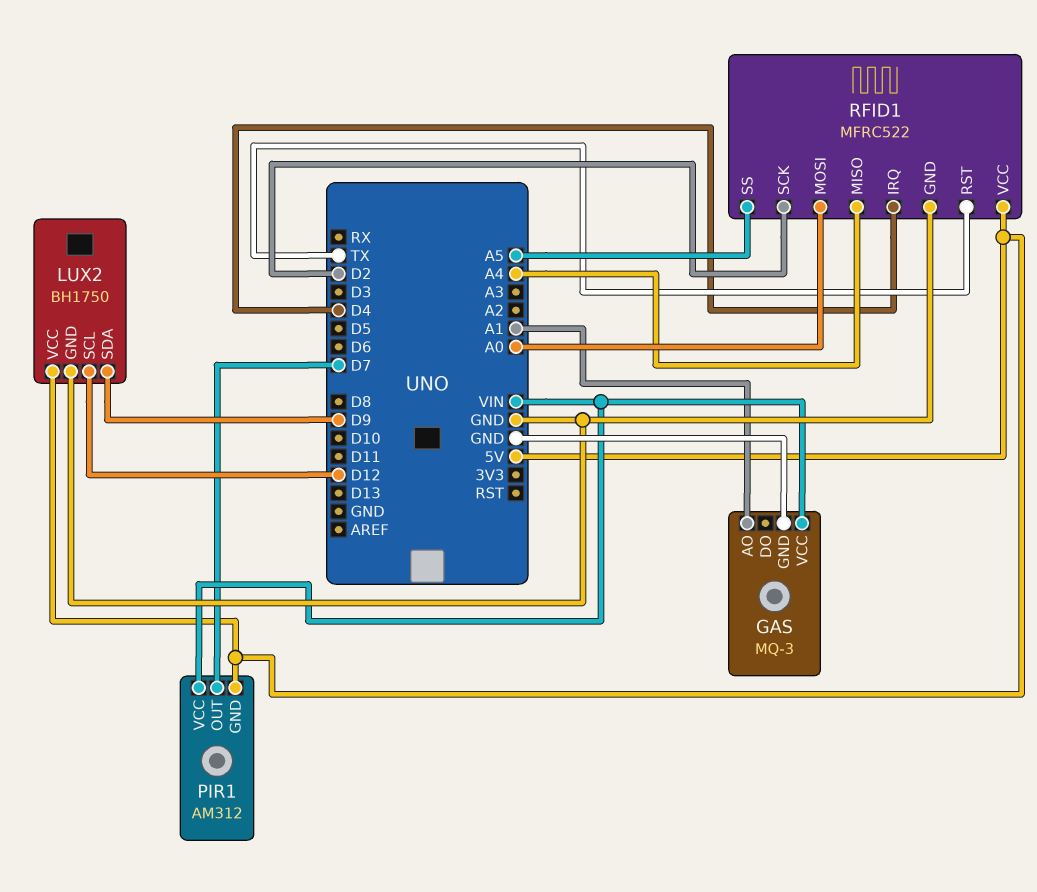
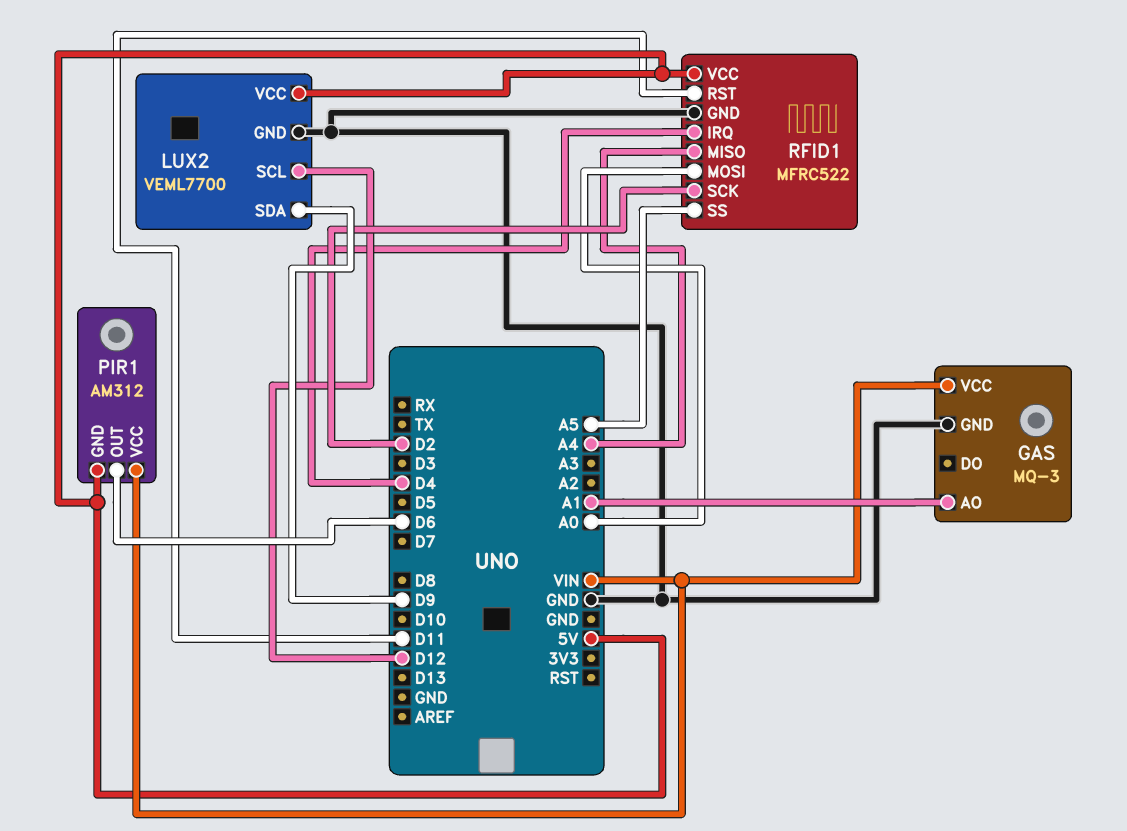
LUX2: BH1750 -> VEML7700
PIR1 pin OUT: D7 -> D6
RFID1 pin RST: TX -> D11

